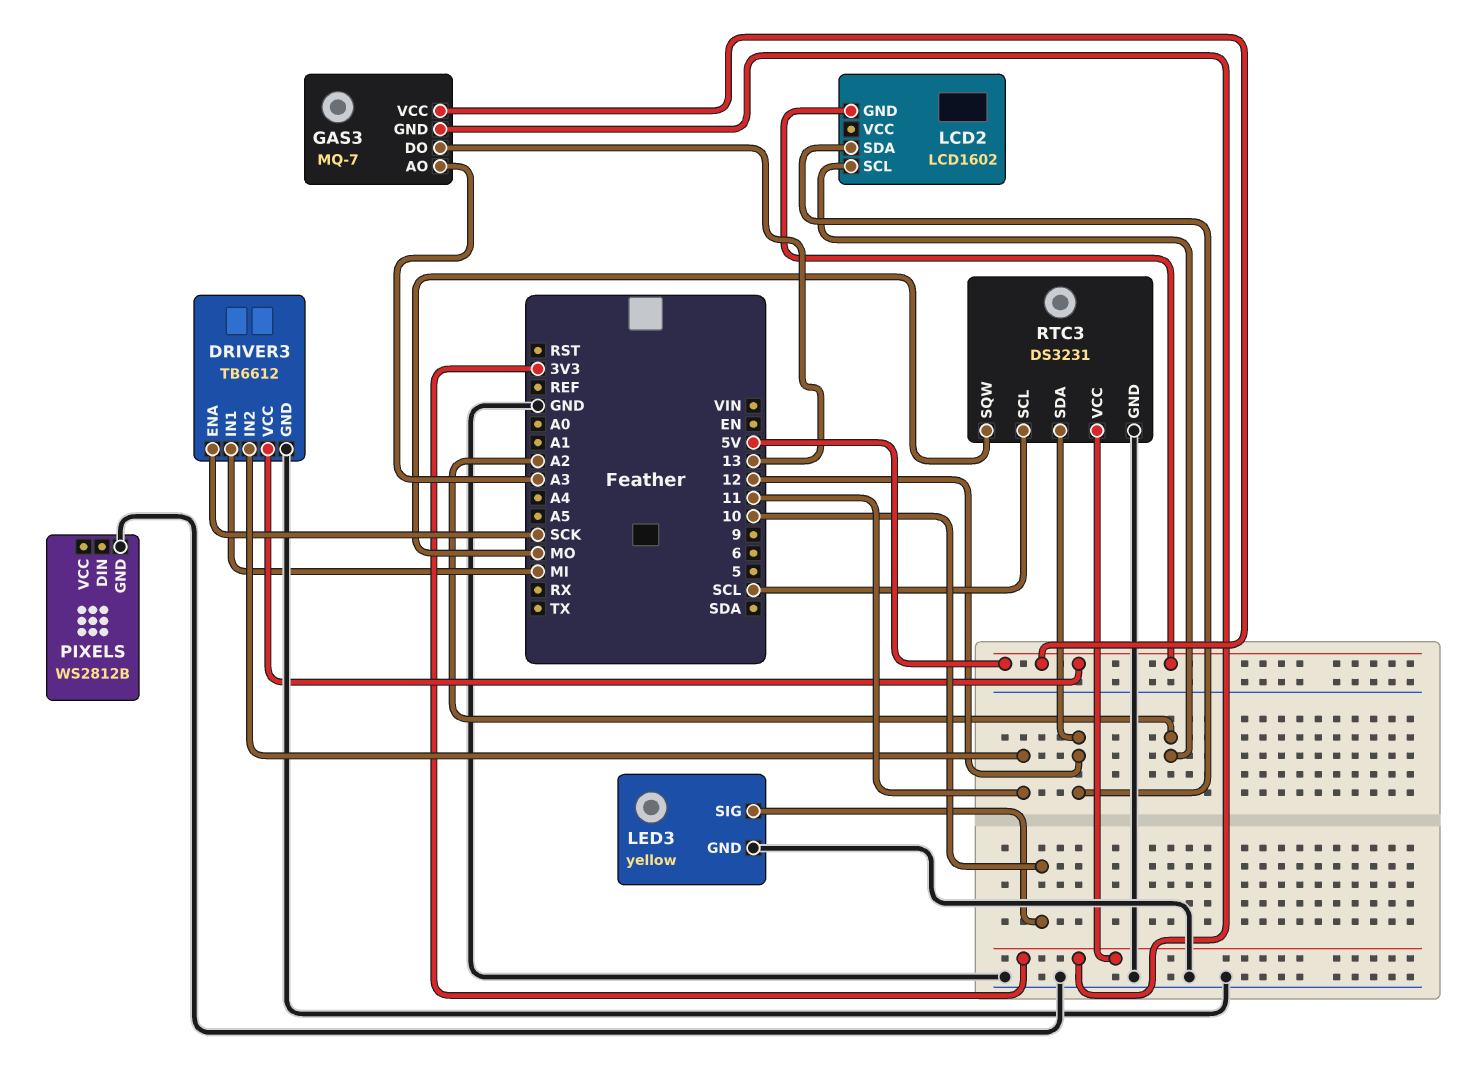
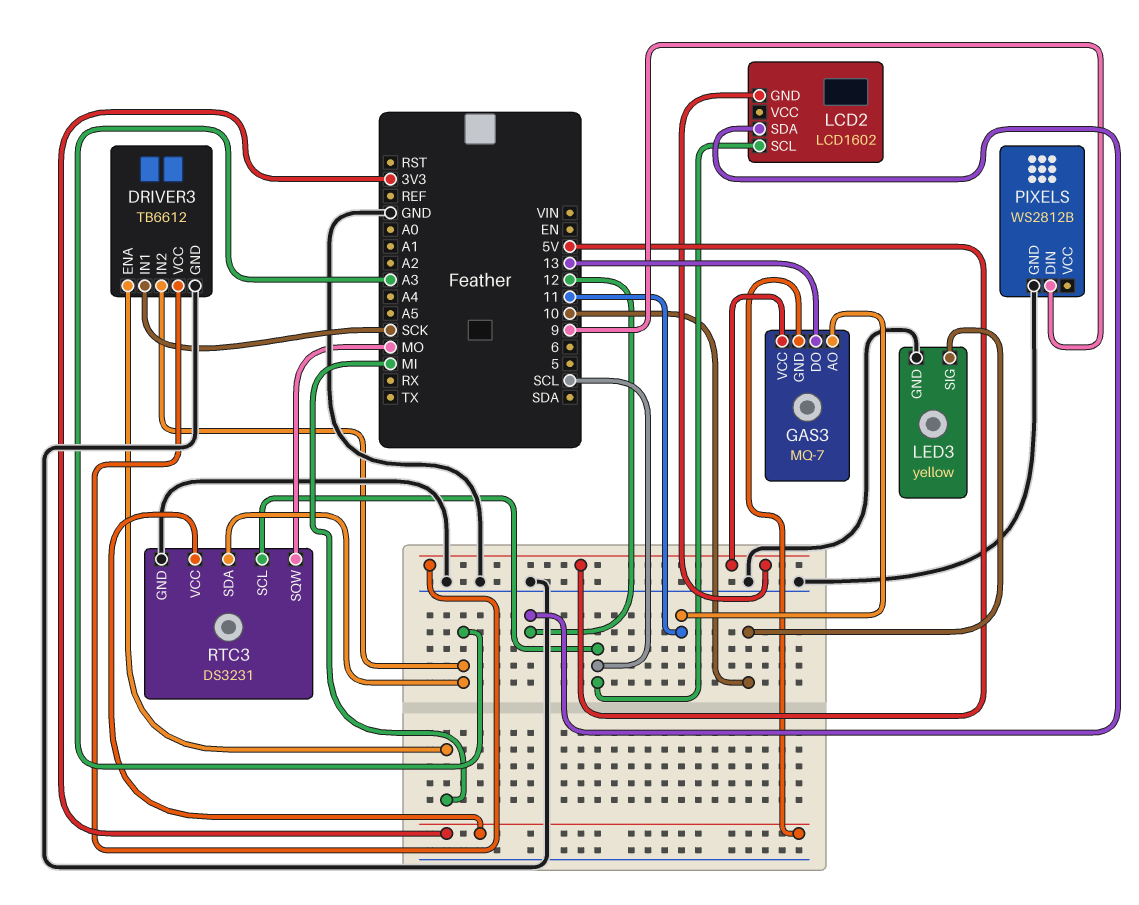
DRIVER3 pin ENA: SCK -> MI
DRIVER3 pin IN1: MI -> SCK
DRIVER3 pin IN2: 11 -> A3
GAS3 pin AO: A3 -> 11
LCD2 pin SCL: A2 -> SCL
PIXELS pin DIN: none -> 9
RTC3 pin SDA: 12 -> A3

